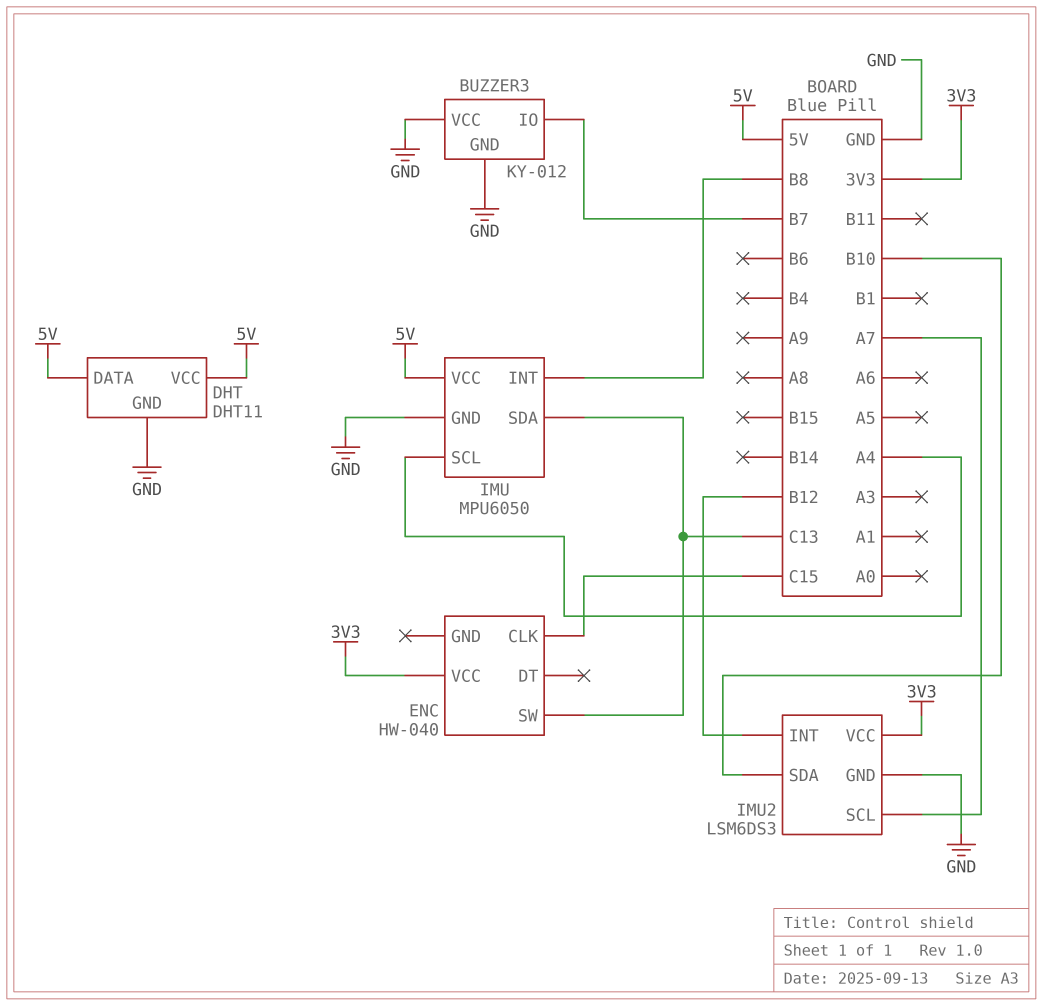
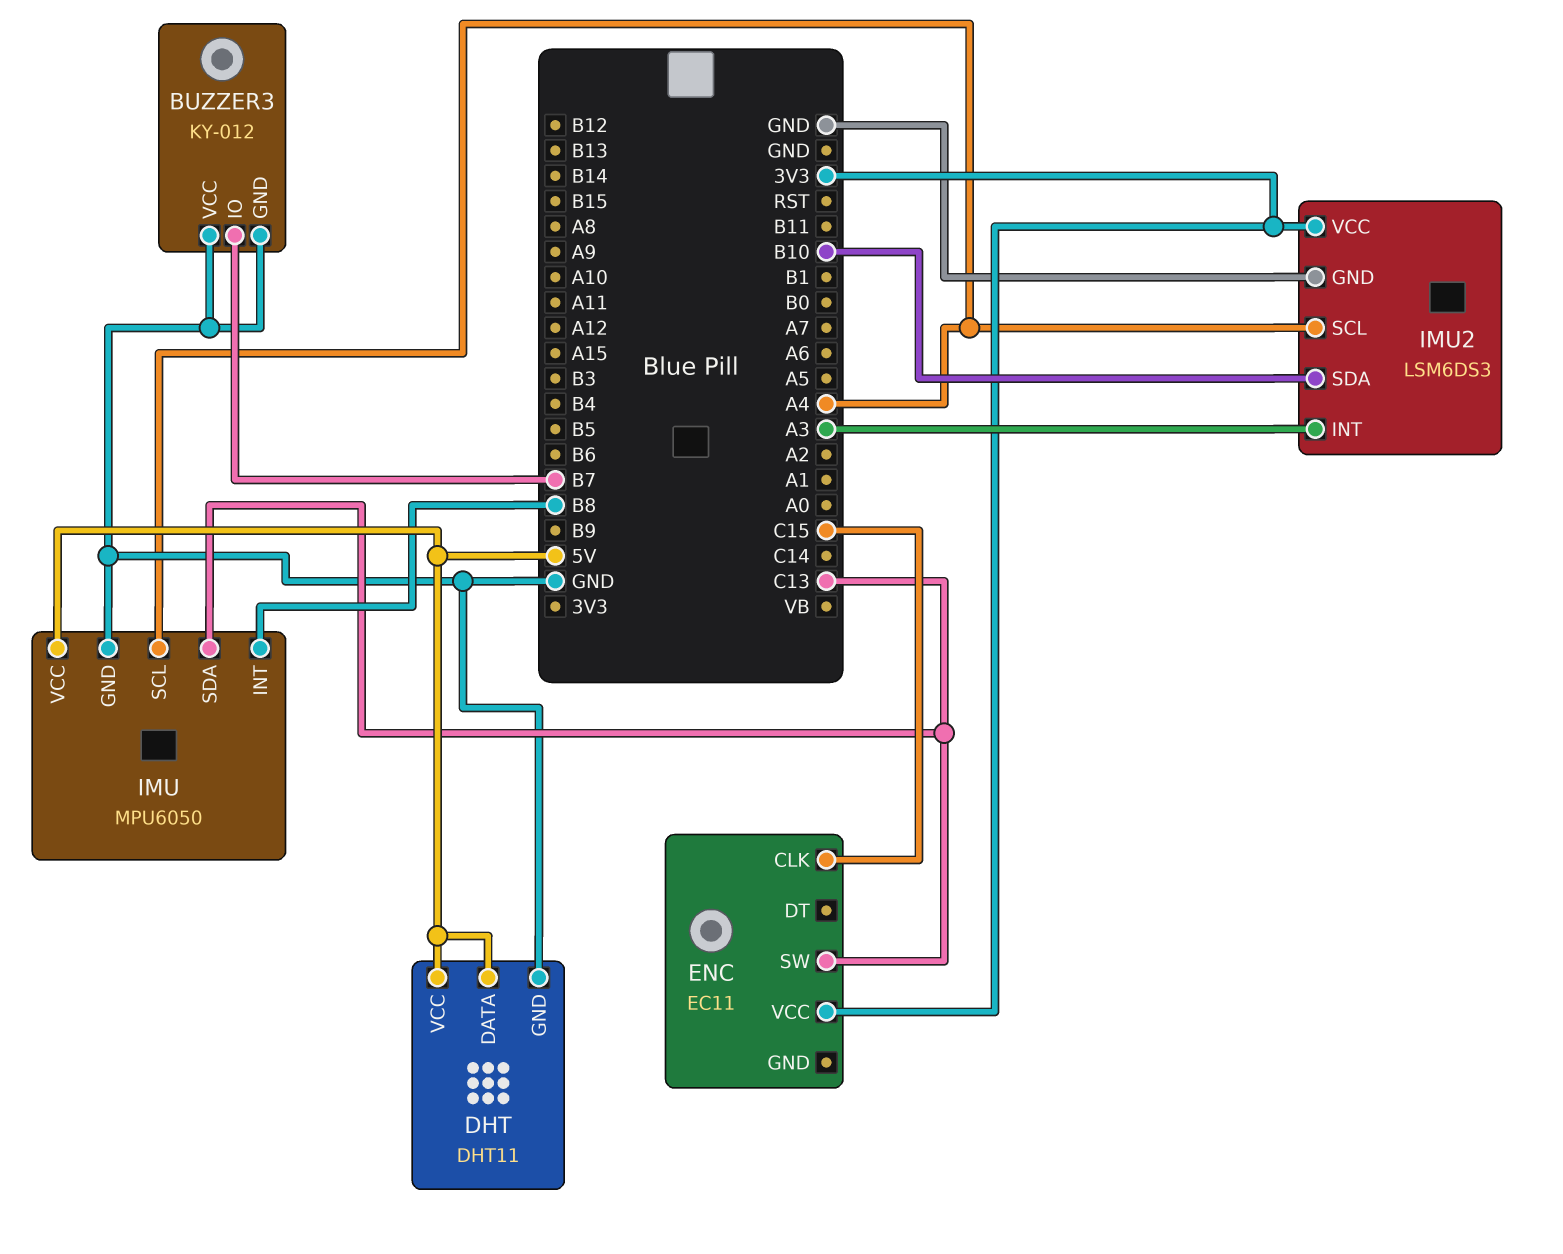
ENC: HW-040 -> EC11
IMU2 pin INT: B12 -> A3
IMU2 pin SCL: A7 -> A4

